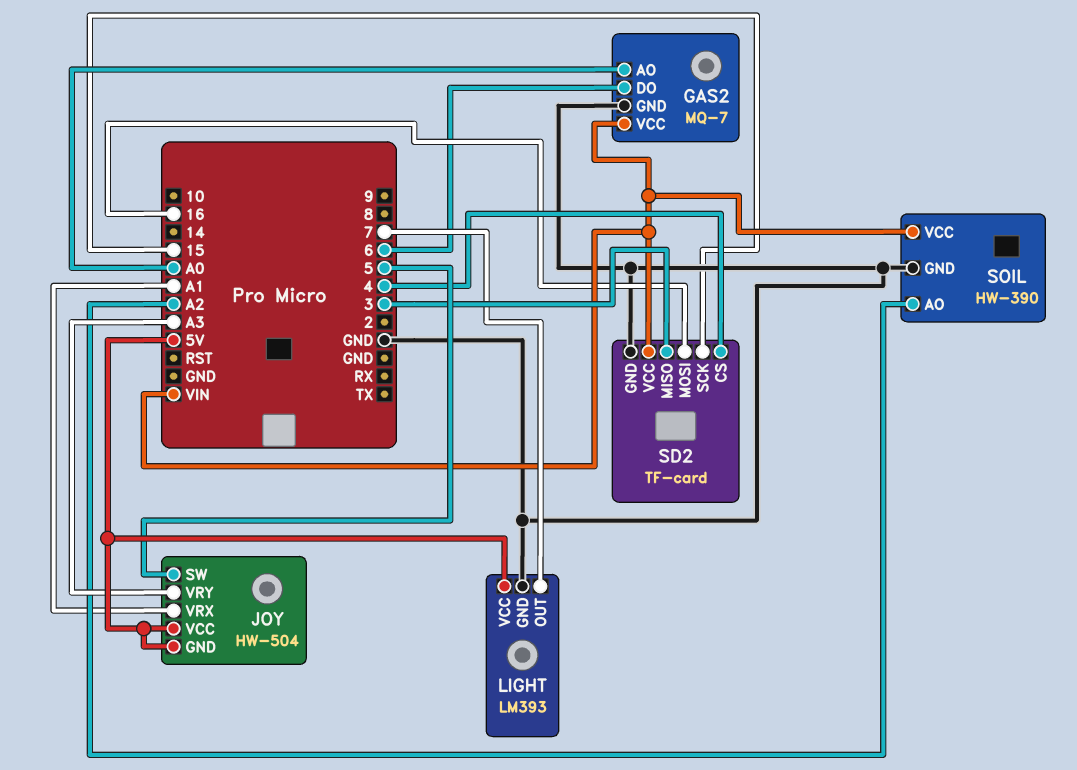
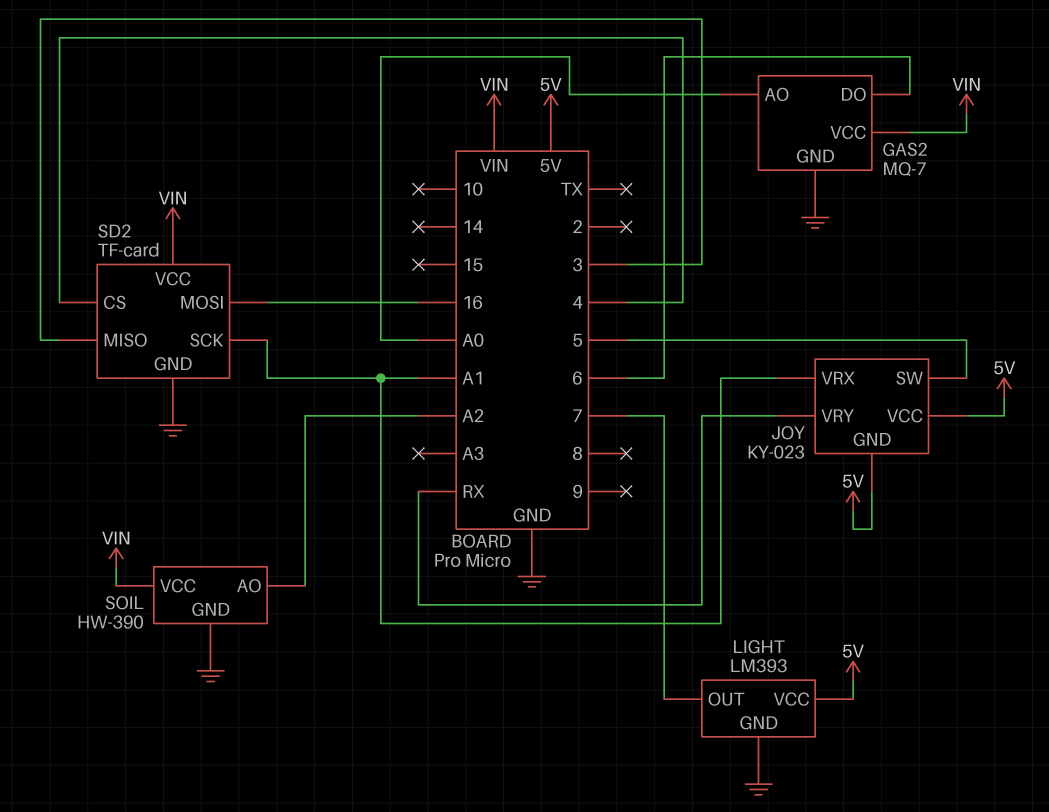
JOY: HW-504 -> KY-023
JOY pin VRY: A3 -> RX
SD2 pin SCK: 15 -> A1

